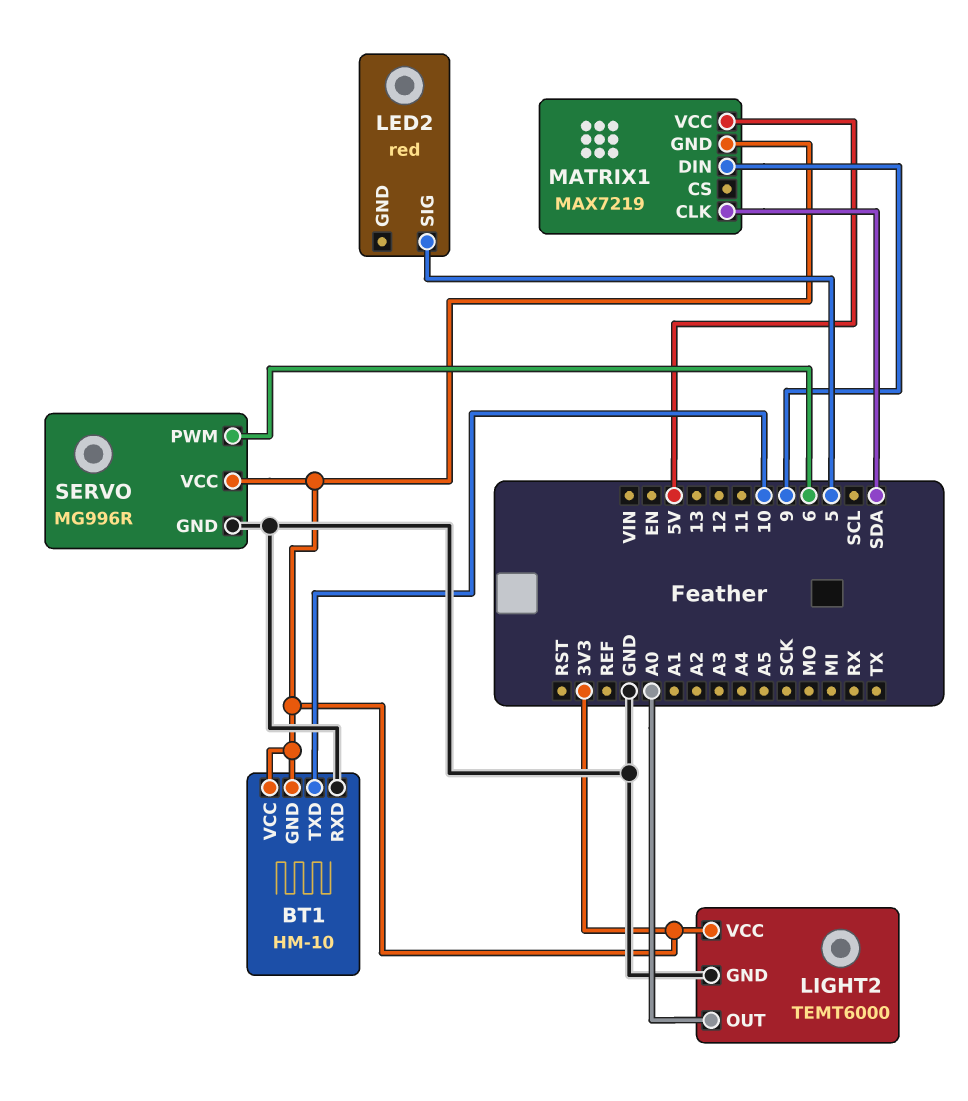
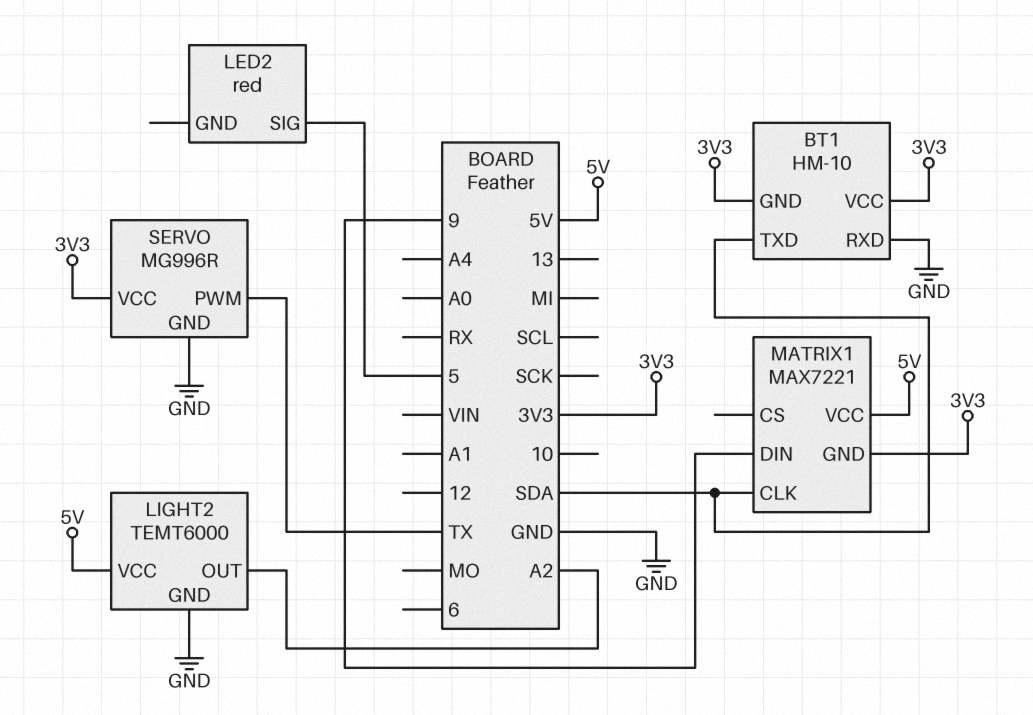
BT1 pin TXD: 10 -> SDA
LIGHT2 pin OUT: A0 -> A2
LIGHT2 pin VCC: 3V3 -> 5V
MATRIX1: MAX7219 -> MAX7221
SERVO pin PWM: 6 -> TX

